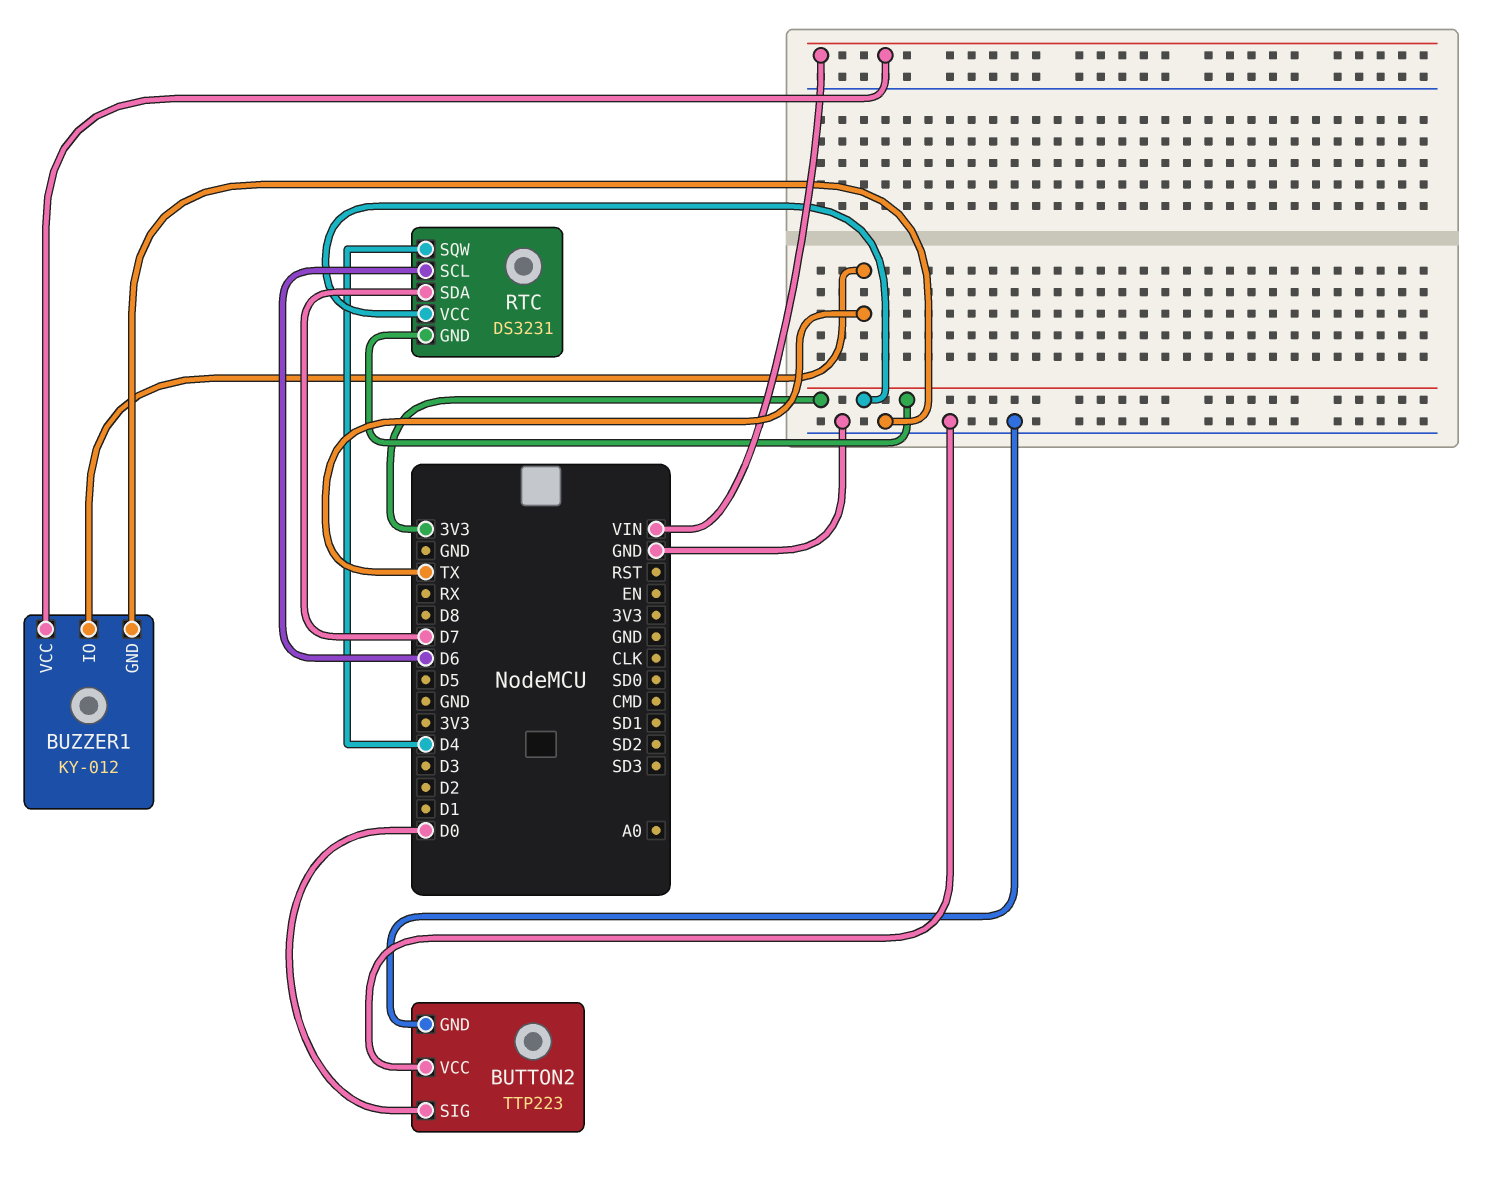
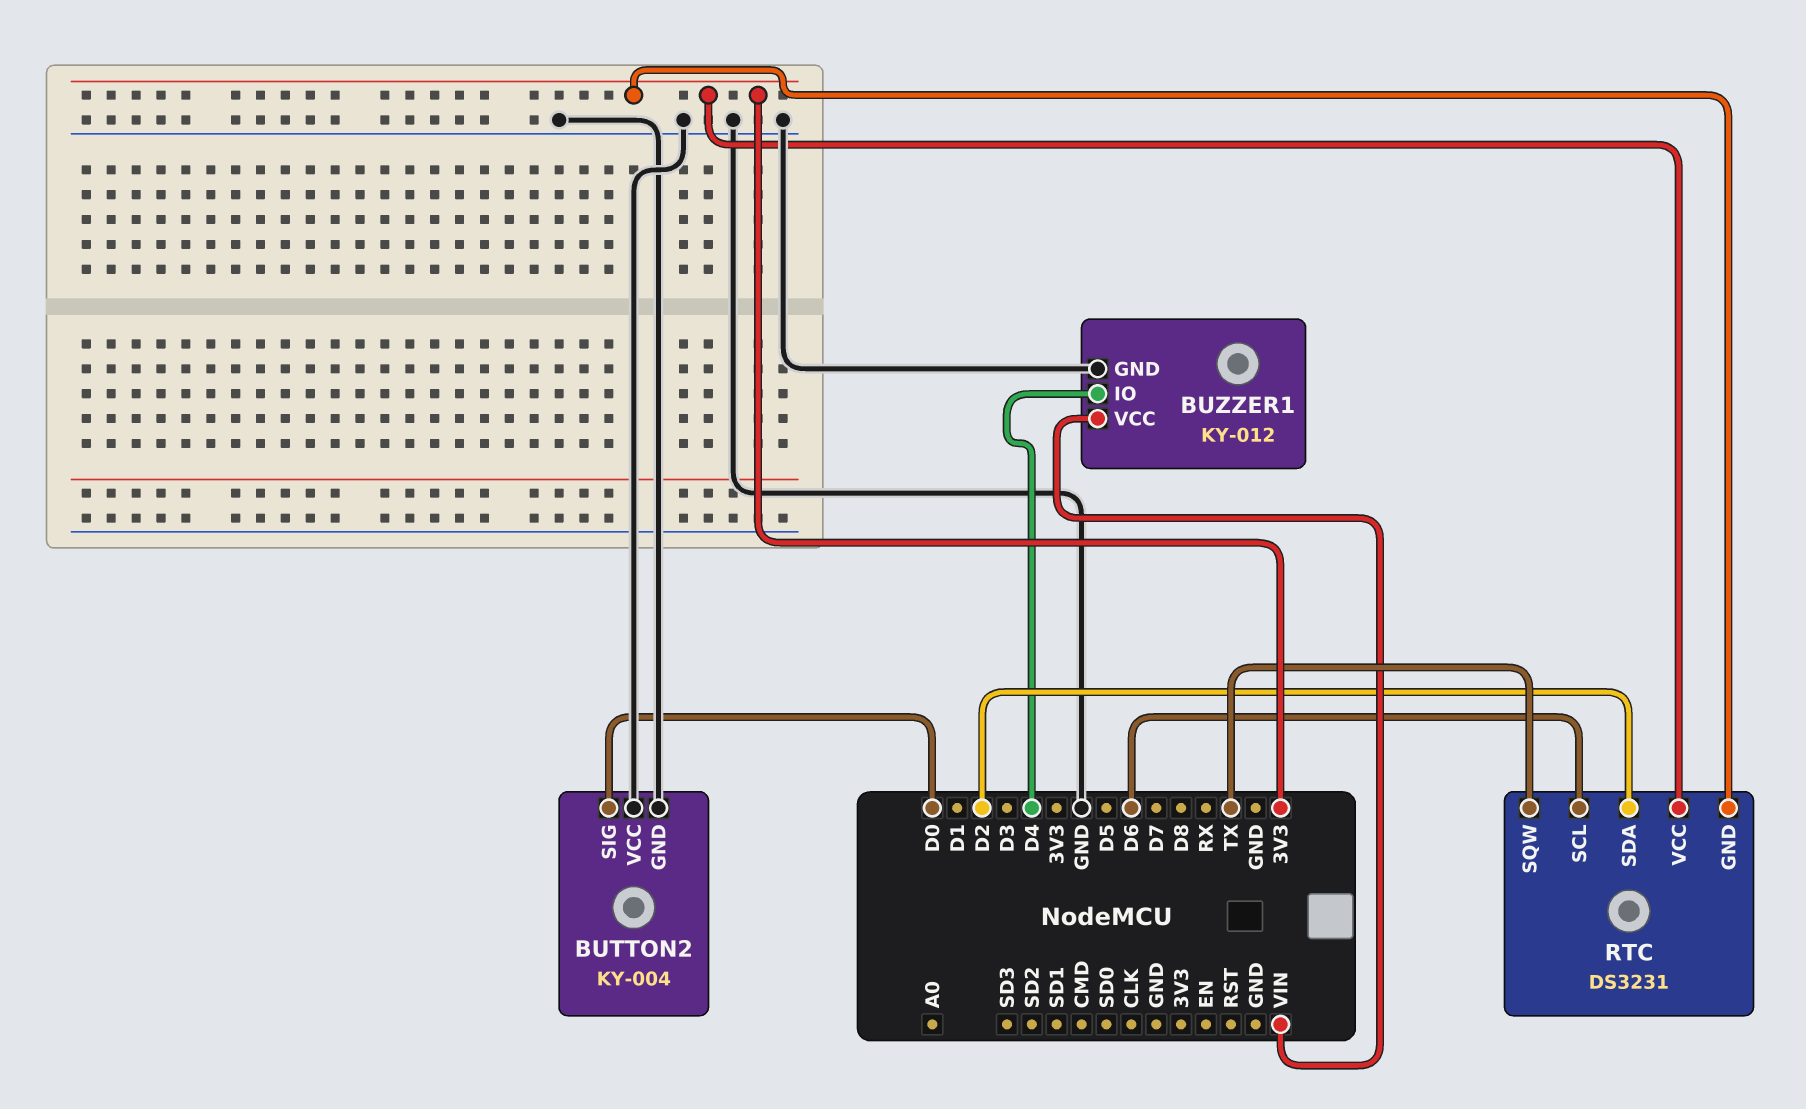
BUTTON2: TTP223 -> KY-004
BUZZER1 pin IO: TX -> D4
RTC pin SDA: D7 -> D2
RTC pin SQW: D4 -> TX

